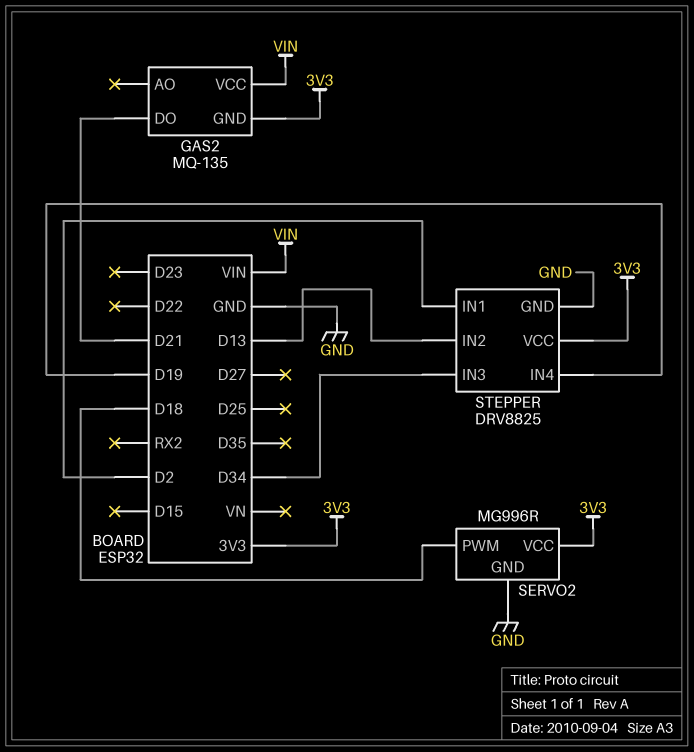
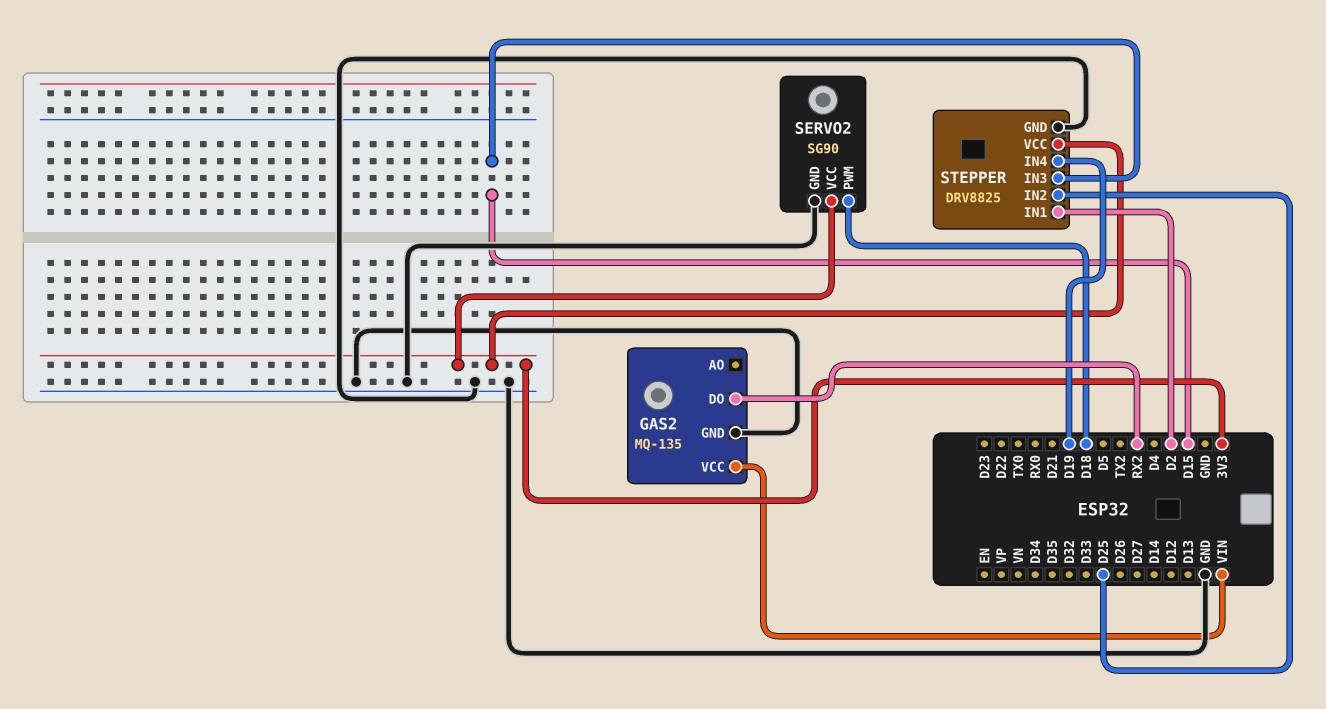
GAS2 pin DO: D21 -> RX2
GAS2 pin GND: 3V3 -> GND
SERVO2: MG996R -> SG90
STEPPER pin IN2: D13 -> D25
STEPPER pin IN3: D34 -> D15

